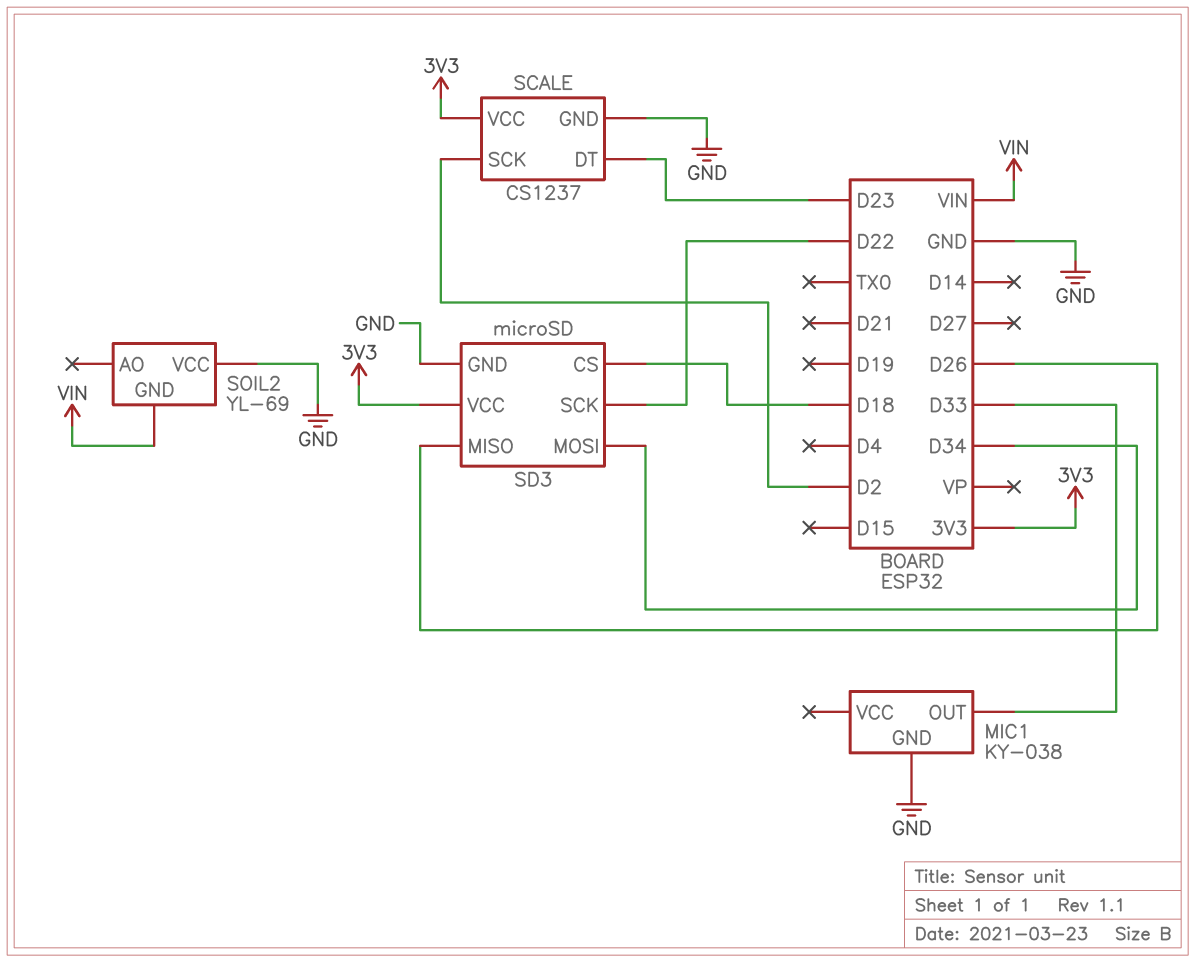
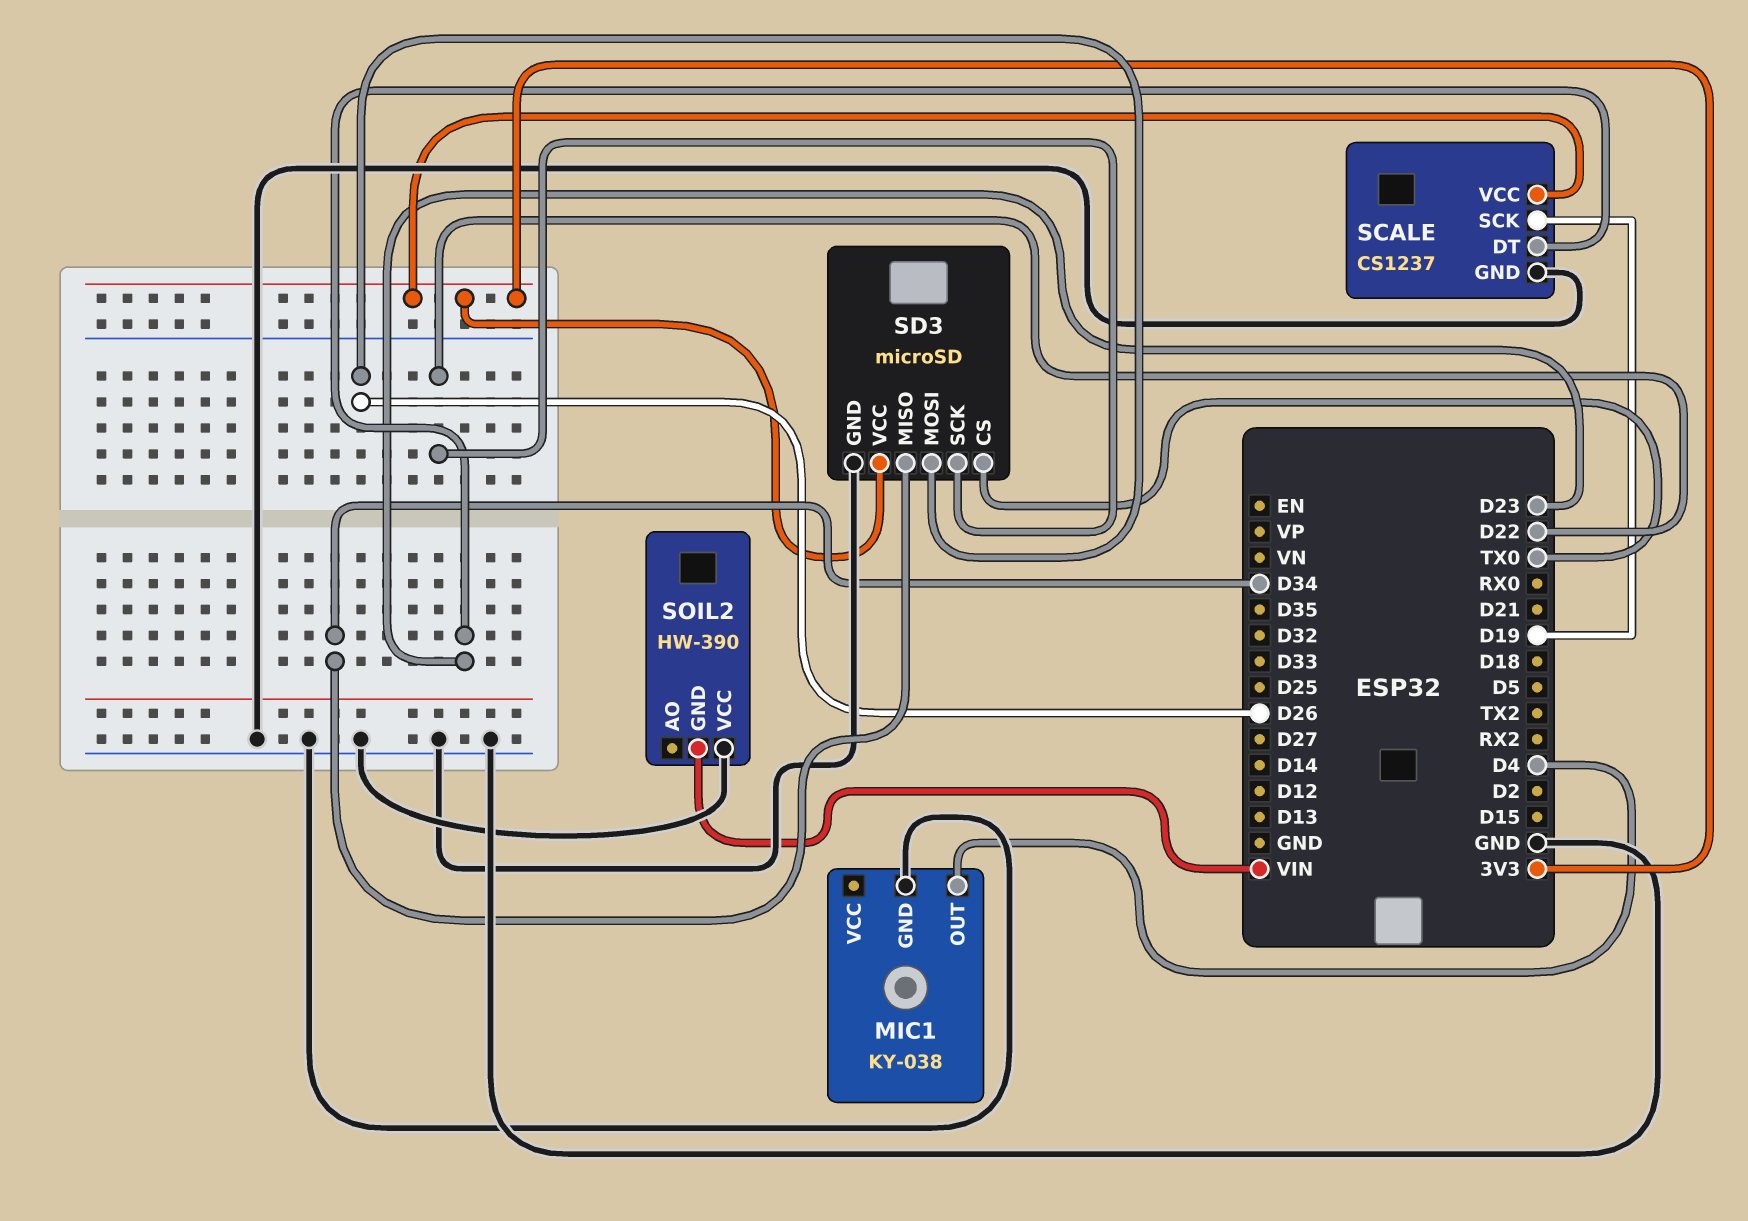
MIC1 pin OUT: D33 -> D4
SCALE pin SCK: D2 -> D19
SD3 pin CS: D18 -> TX0
SD3 pin MISO: D26 -> D34
SD3 pin MOSI: D34 -> D26
SOIL2: YL-69 -> HW-390

